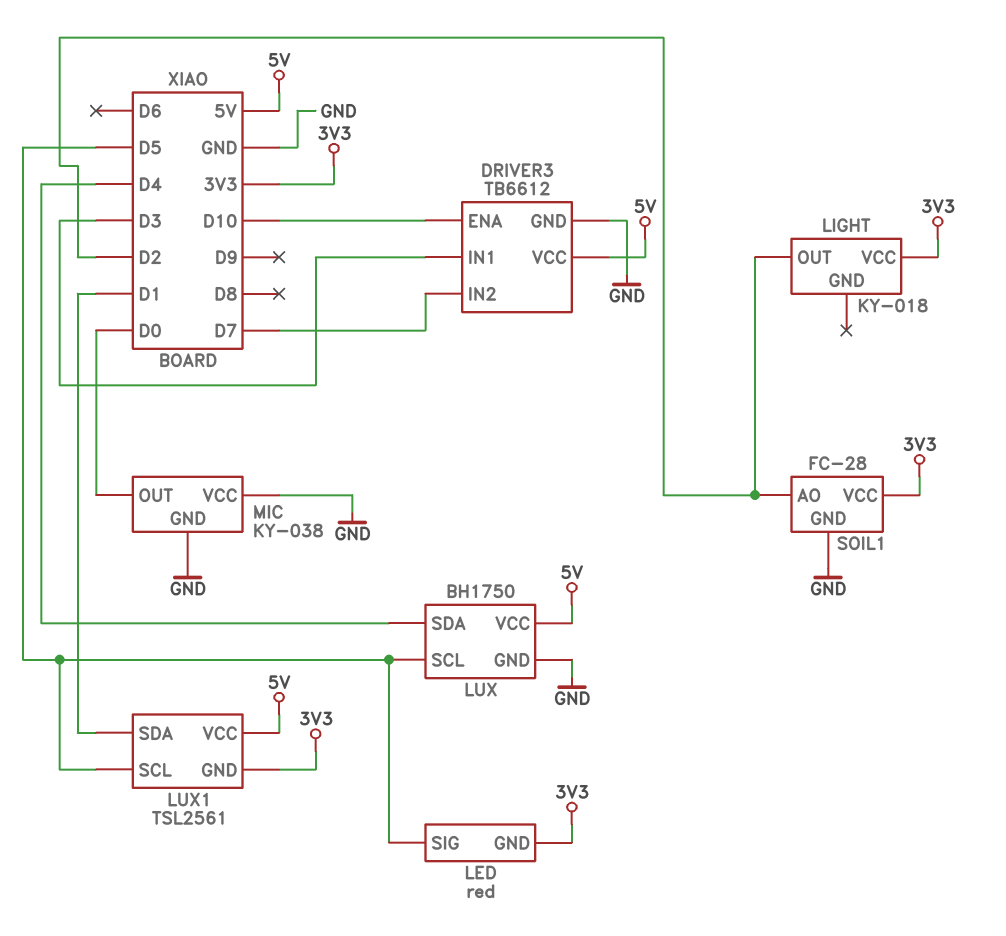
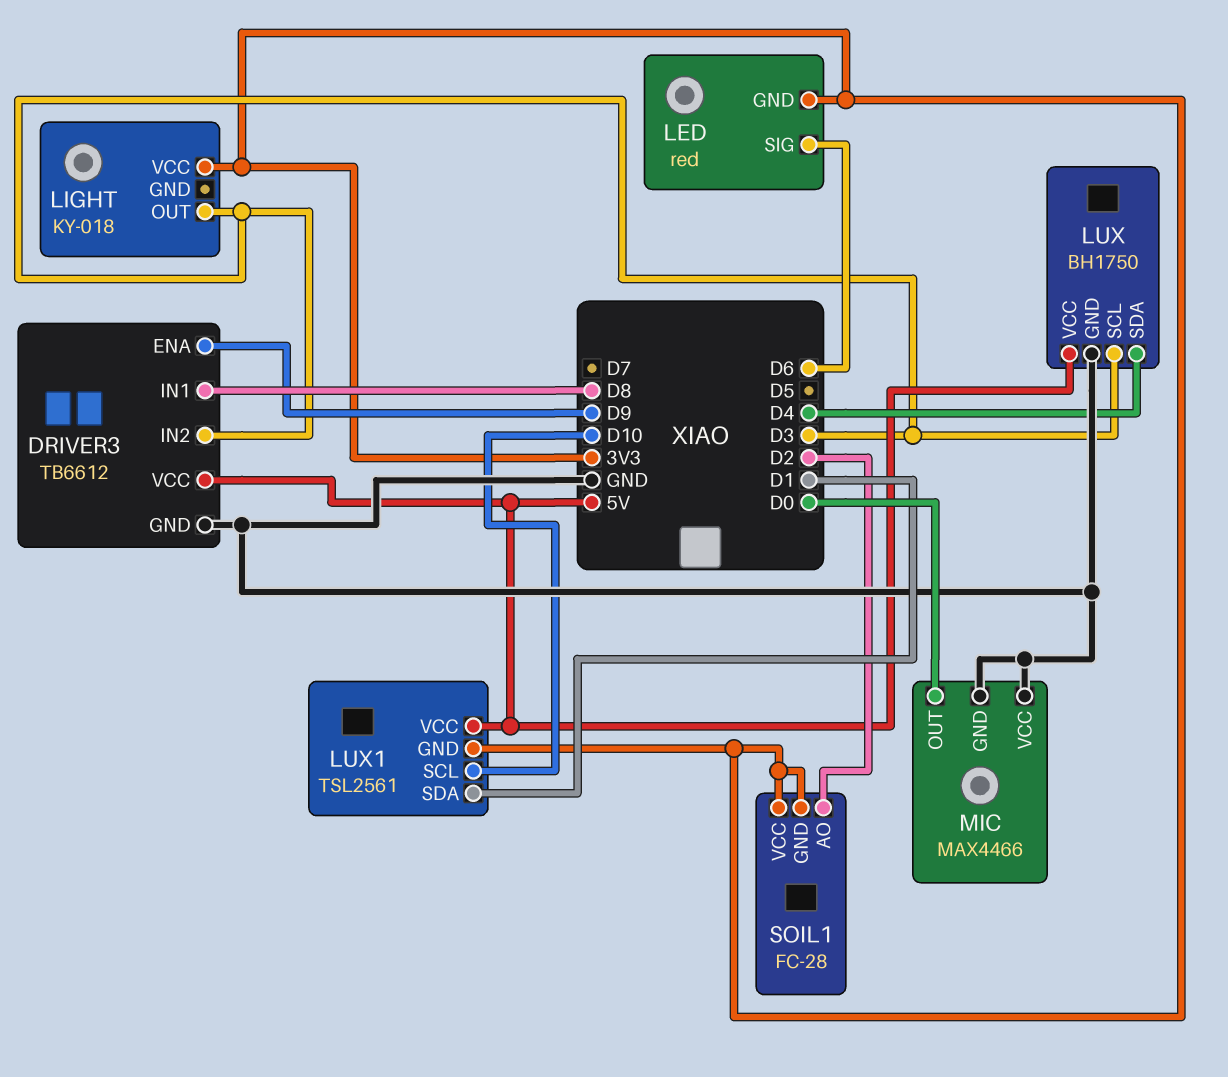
DRIVER3 pin ENA: D10 -> D9
DRIVER3 pin IN1: D3 -> D8
DRIVER3 pin IN2: D7 -> D3
LED pin SIG: D5 -> D6
LIGHT pin OUT: D2 -> D3
LUX pin SCL: D5 -> D3
LUX1 pin SCL: D5 -> D10
MIC: KY-038 -> MAX4466
SOIL1 pin GND: GND -> 3V3

